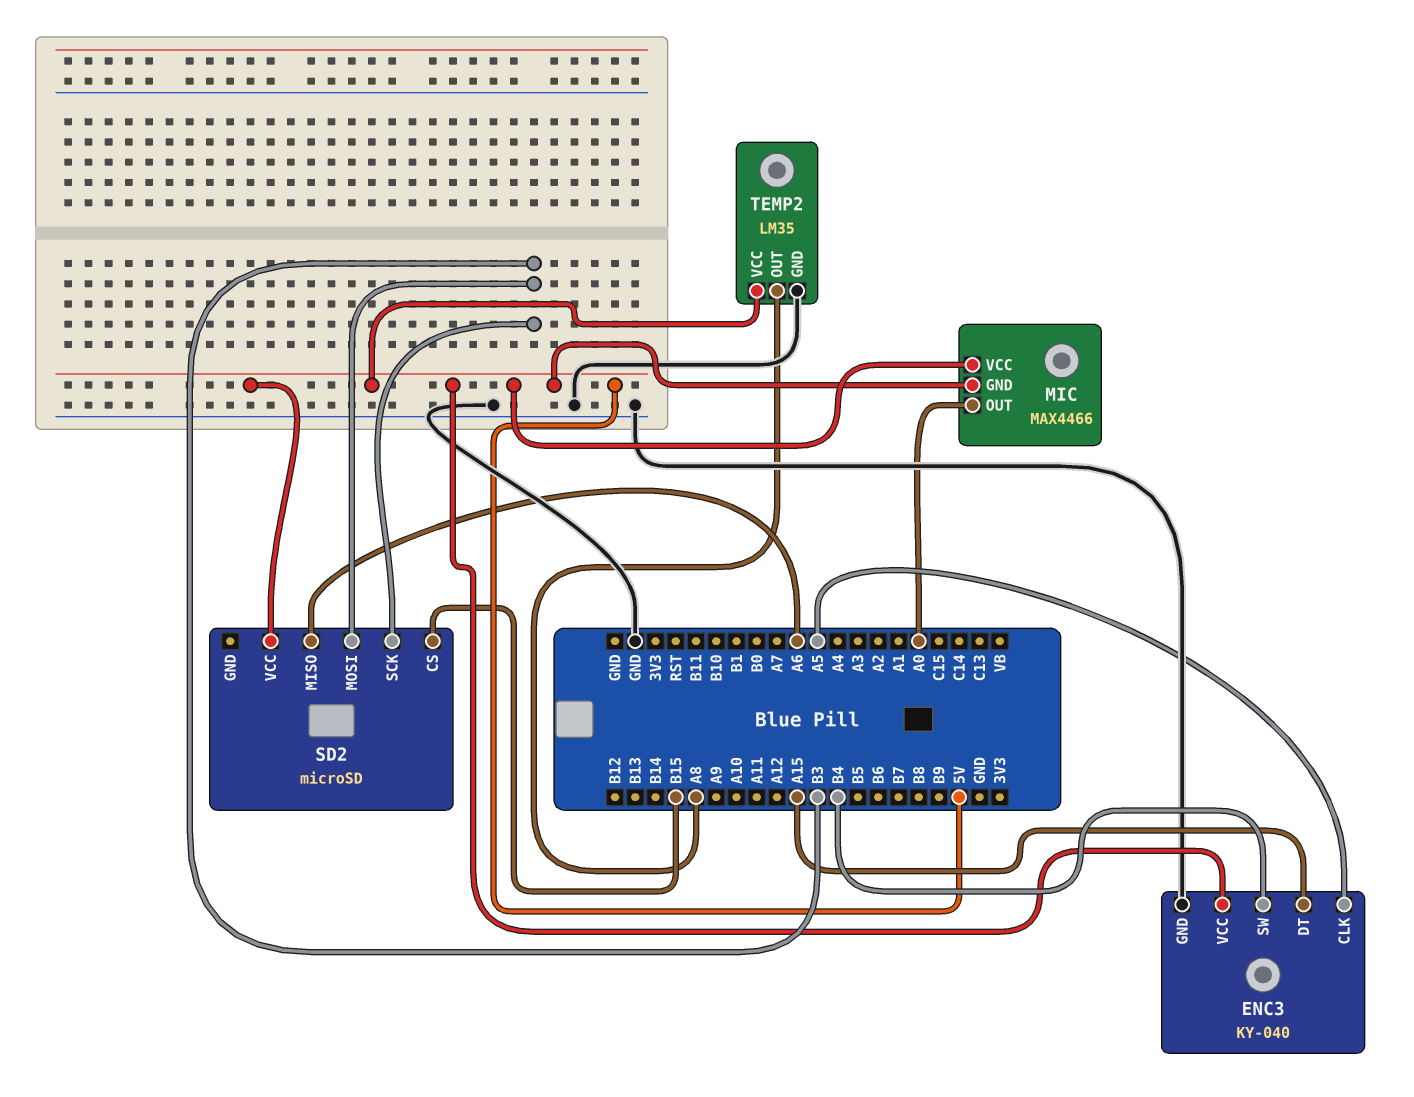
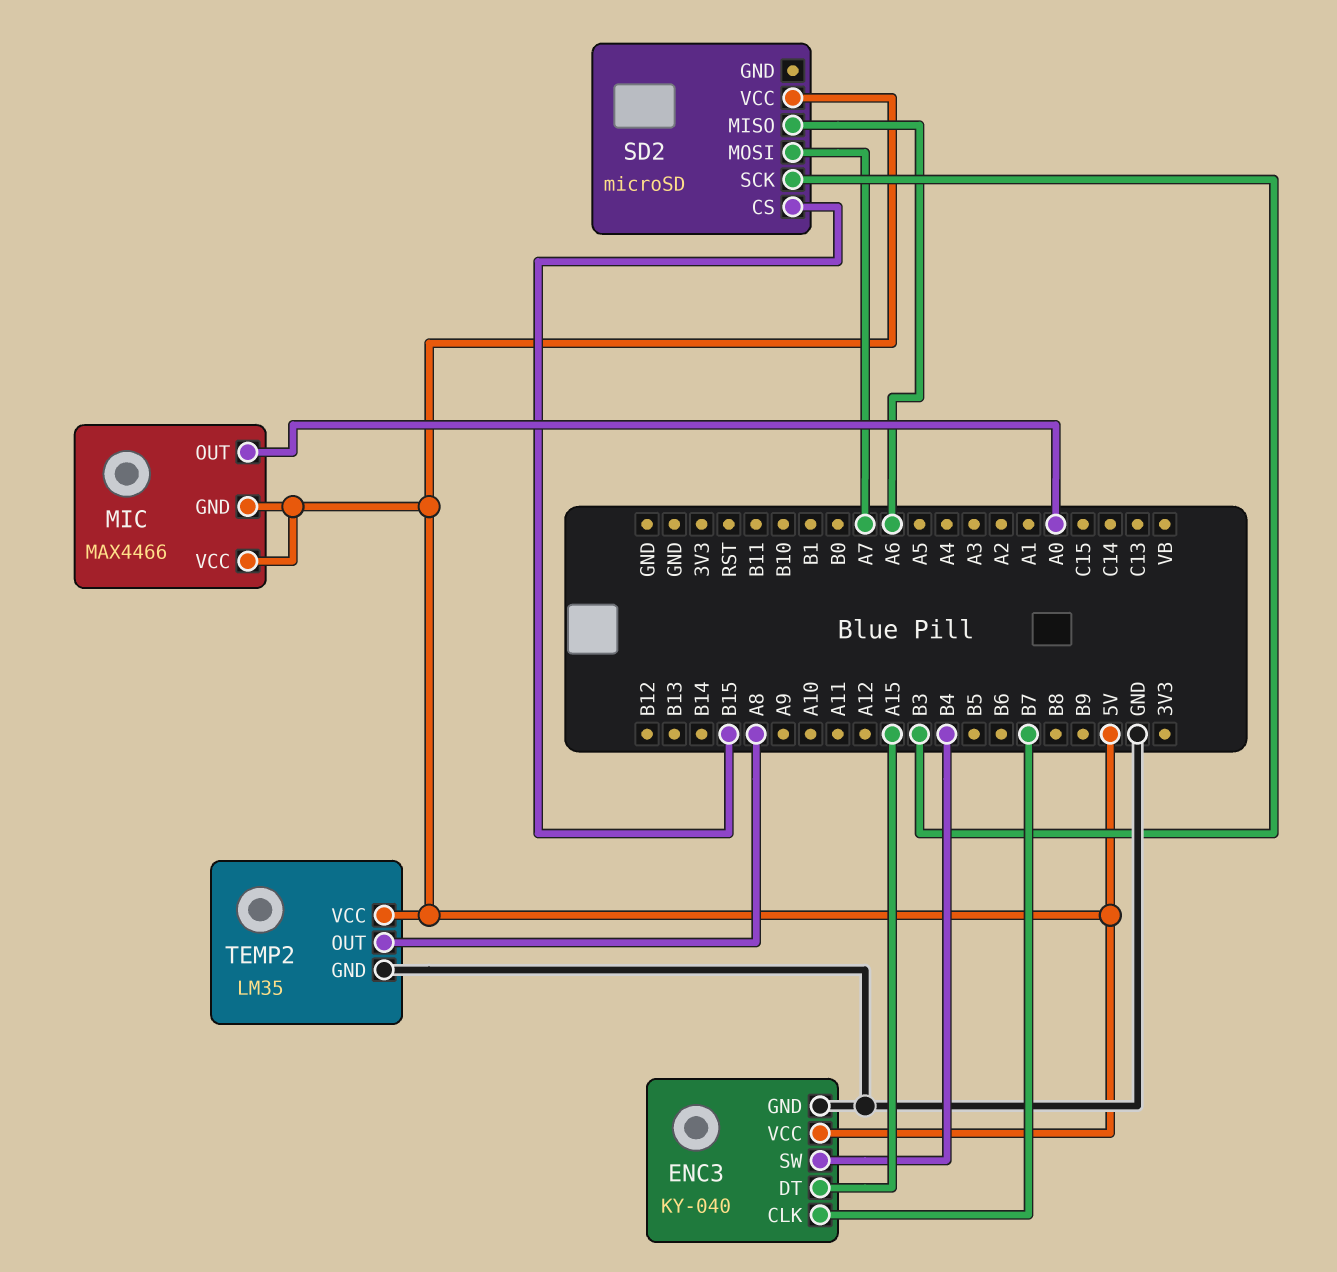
ENC3 pin CLK: A5 -> B7
SD2 pin MOSI: B3 -> A7

